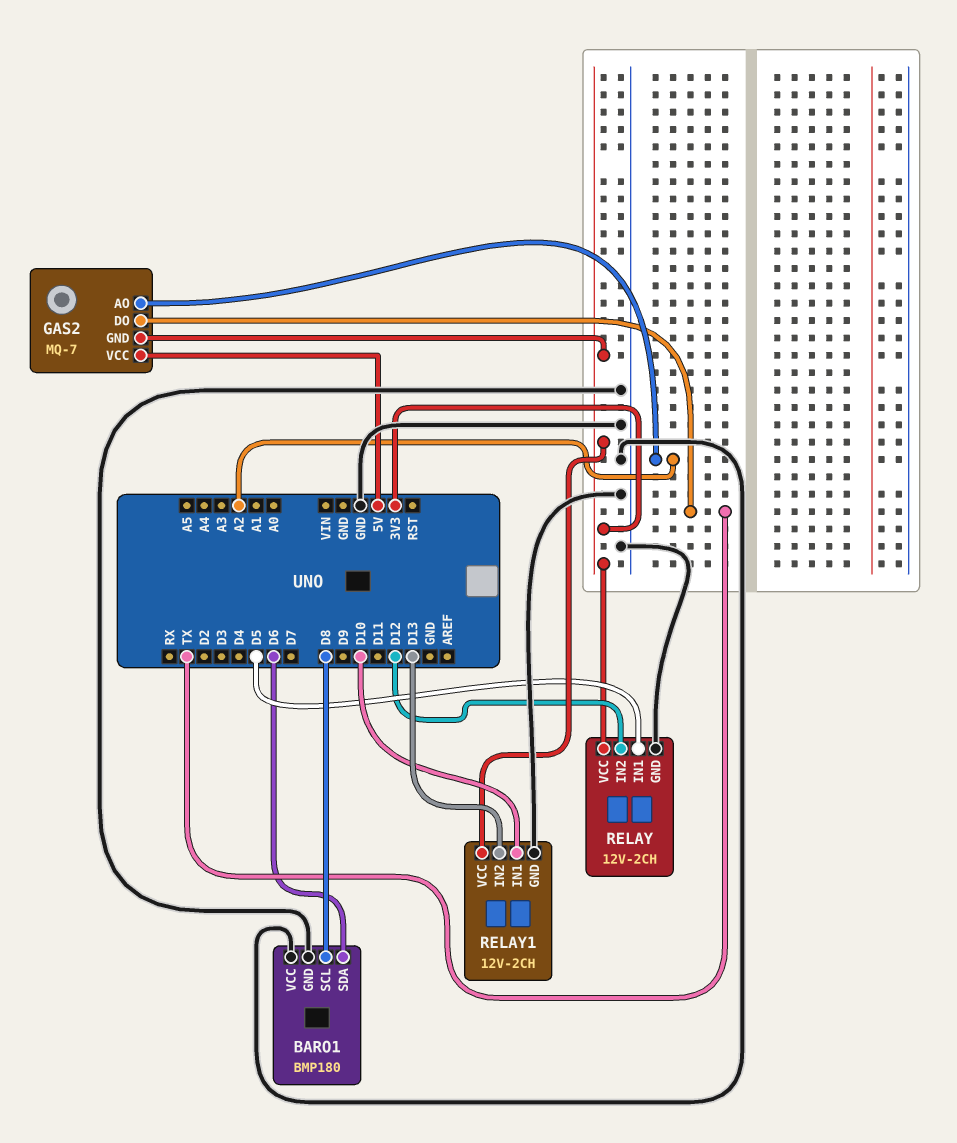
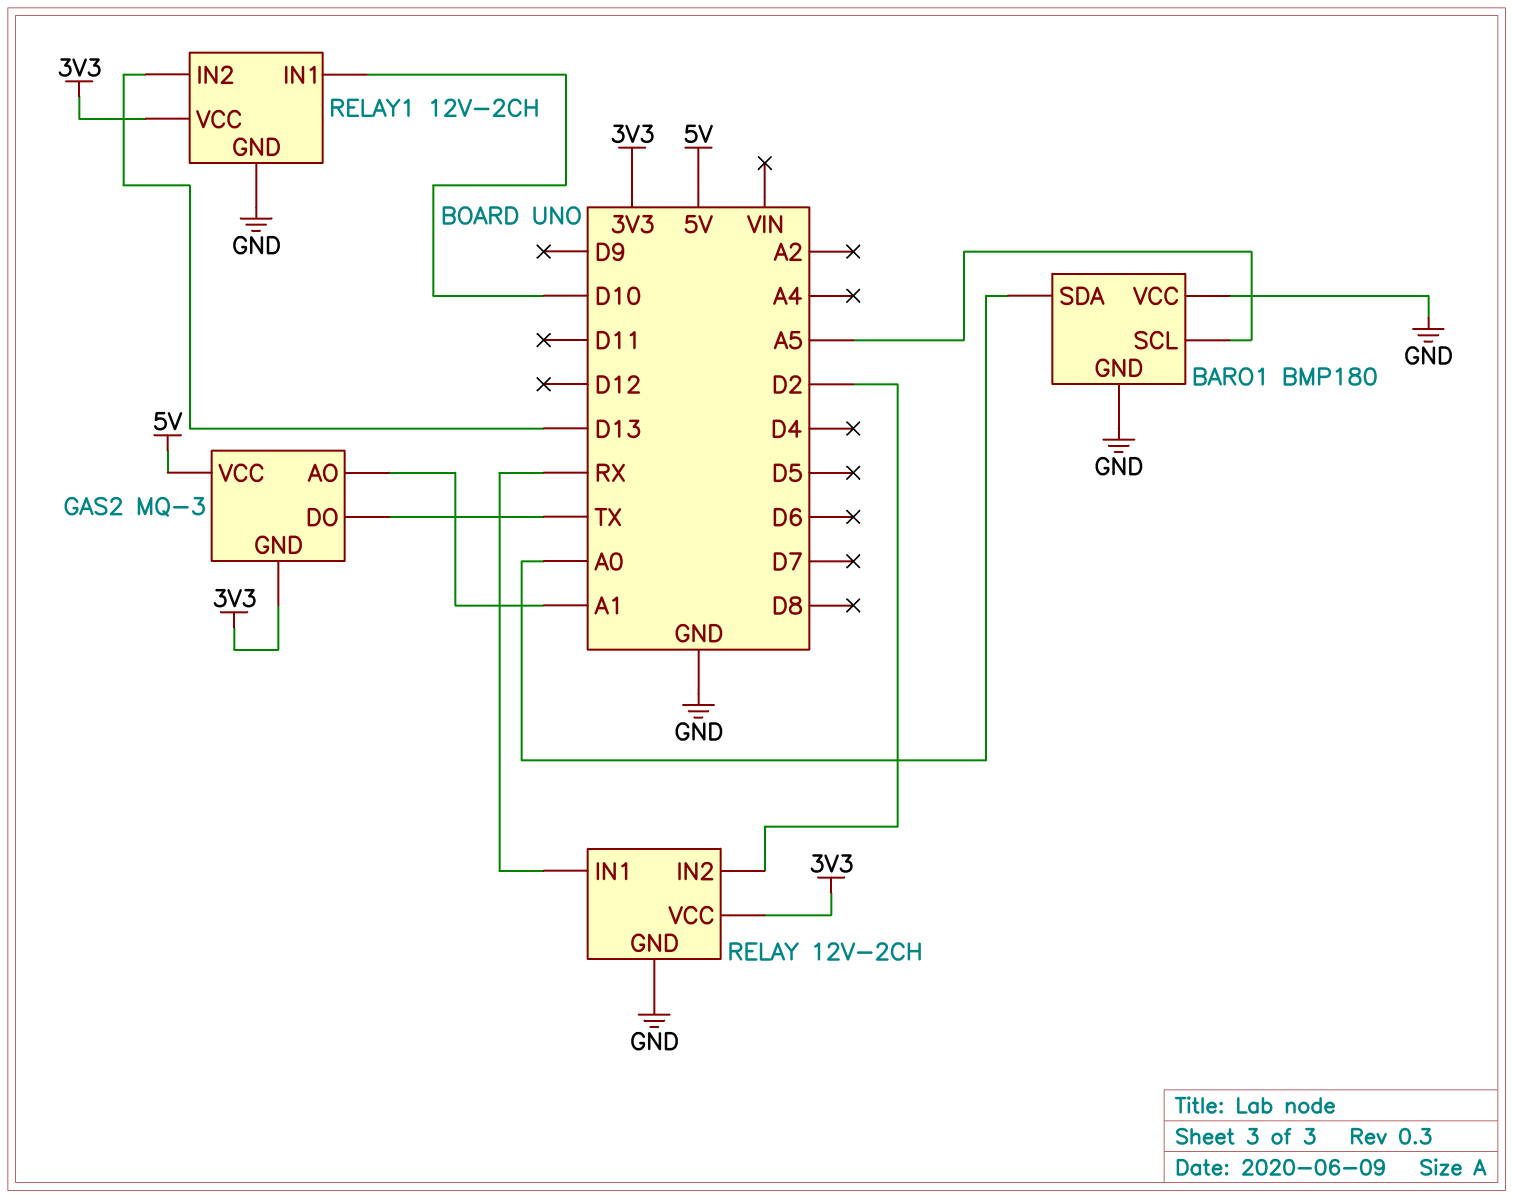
BARO1 pin SCL: D8 -> A5
BARO1 pin SDA: D6 -> A0
GAS2: MQ-7 -> MQ-3
GAS2 pin AO: A2 -> A1
RELAY pin IN1: D5 -> RX
RELAY pin IN2: D12 -> D2

